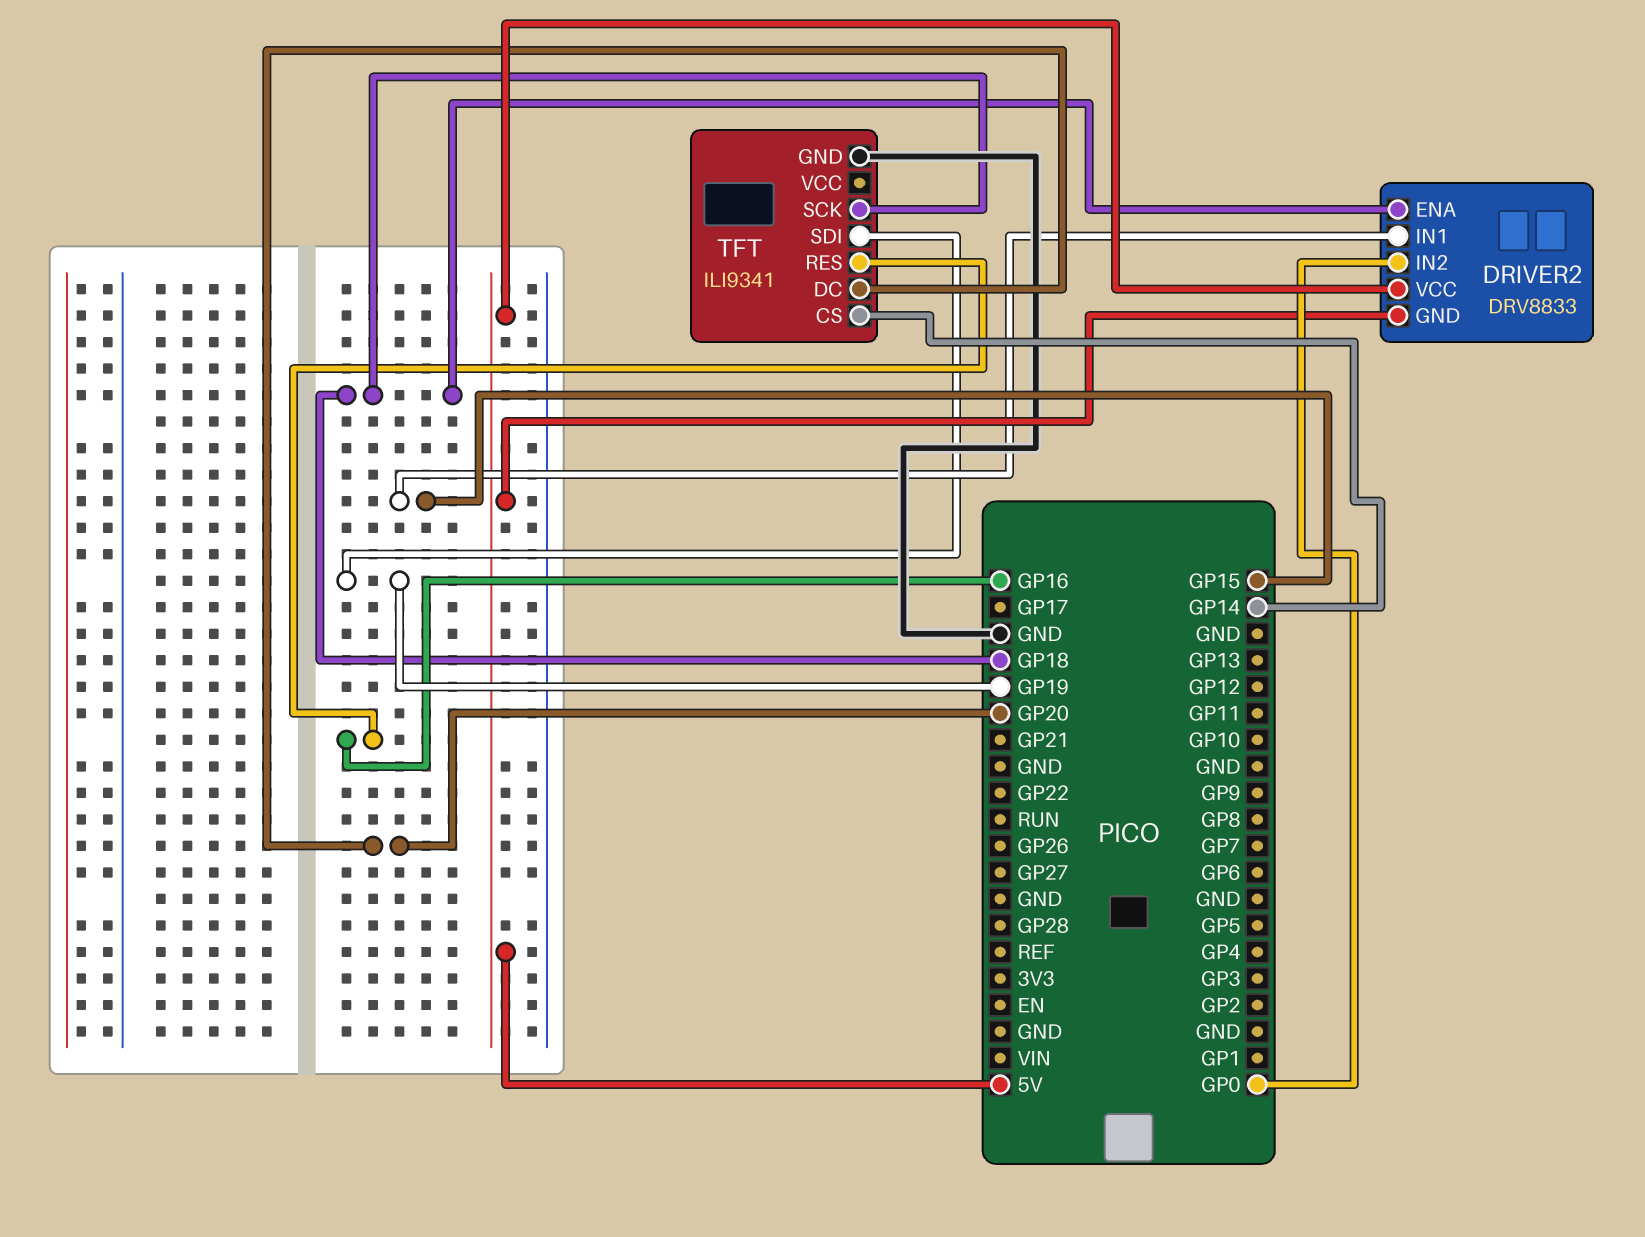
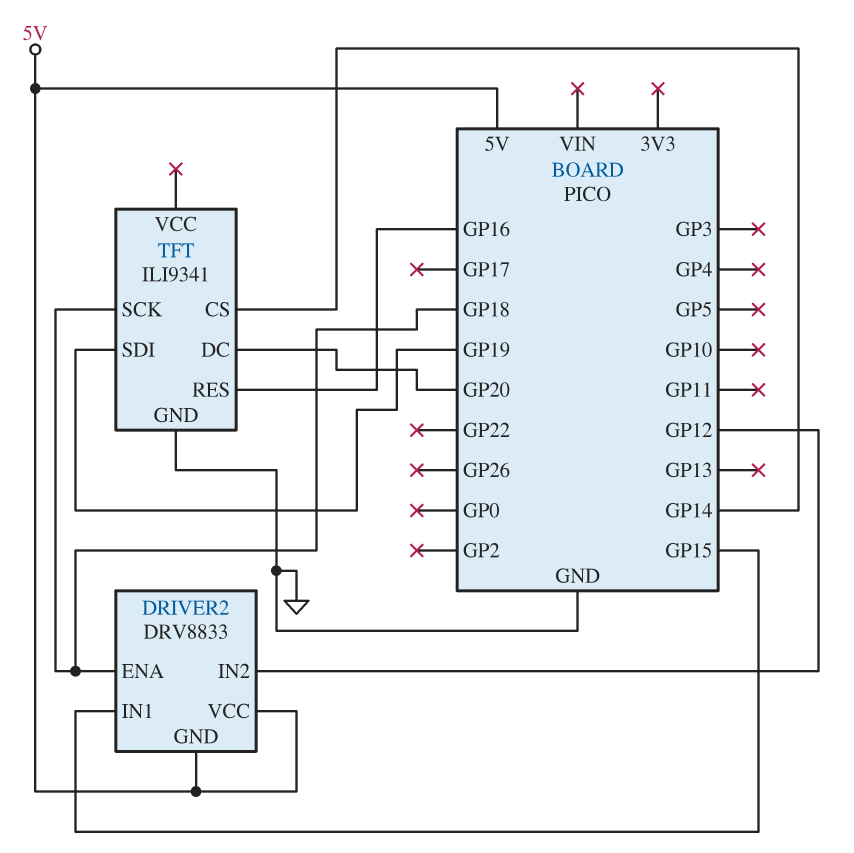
DRIVER2 pin IN2: GP0 -> GP12

